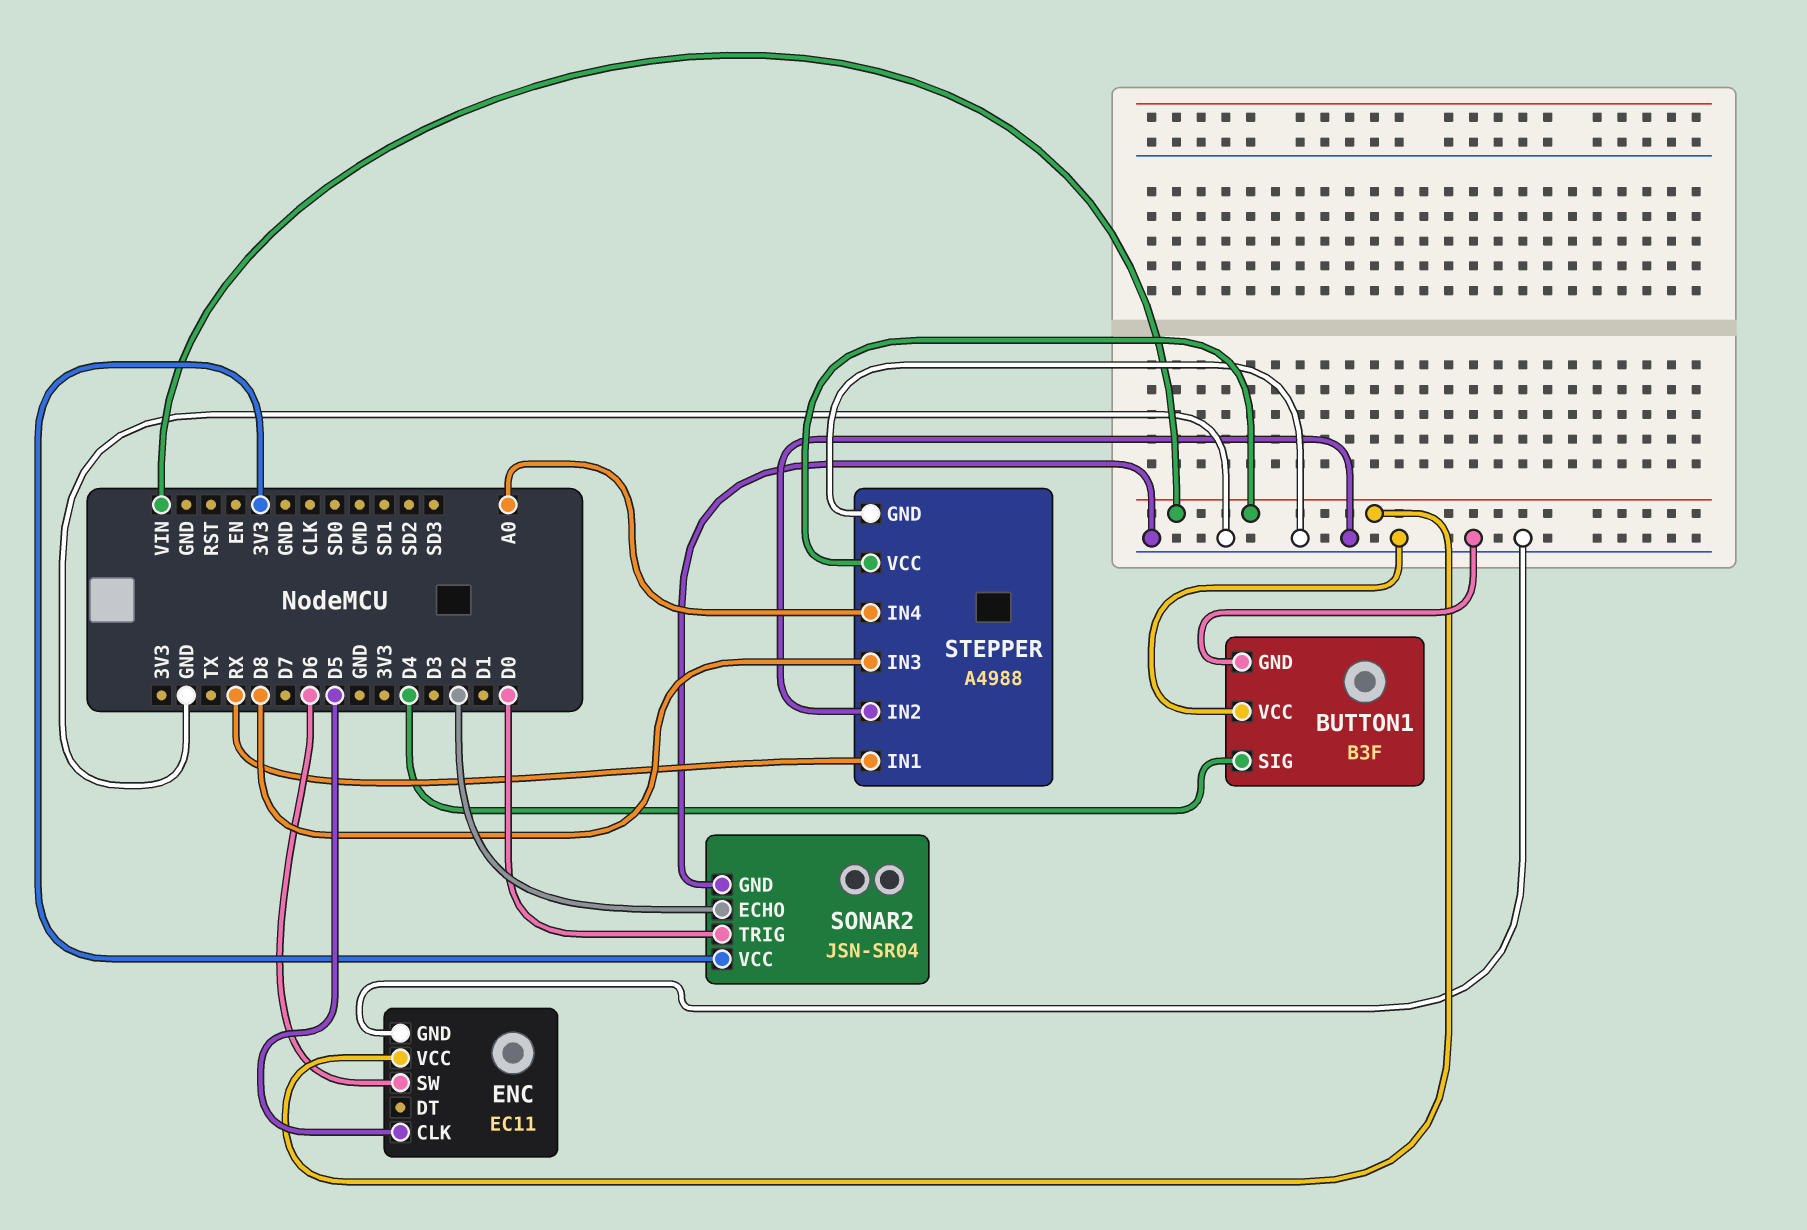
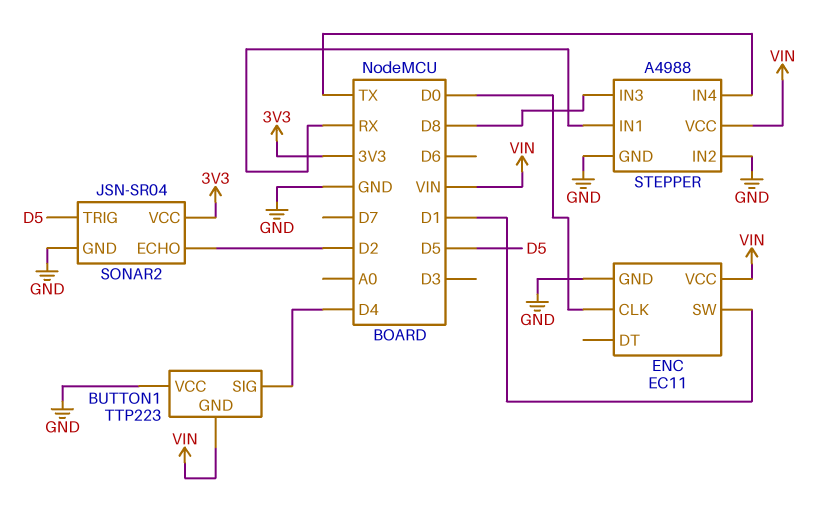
BUTTON1: B3F -> TTP223
BUTTON1 pin GND: GND -> VIN
ENC pin CLK: D5 -> D0
ENC pin SW: D6 -> D1
SONAR2 pin TRIG: D0 -> D5
STEPPER pin IN4: A0 -> TX

